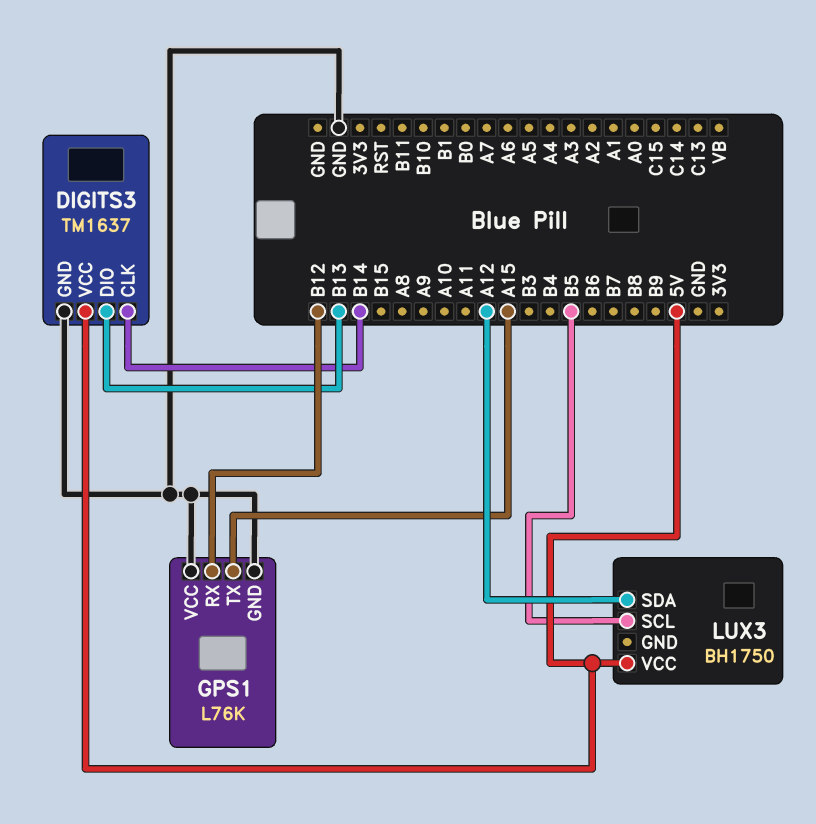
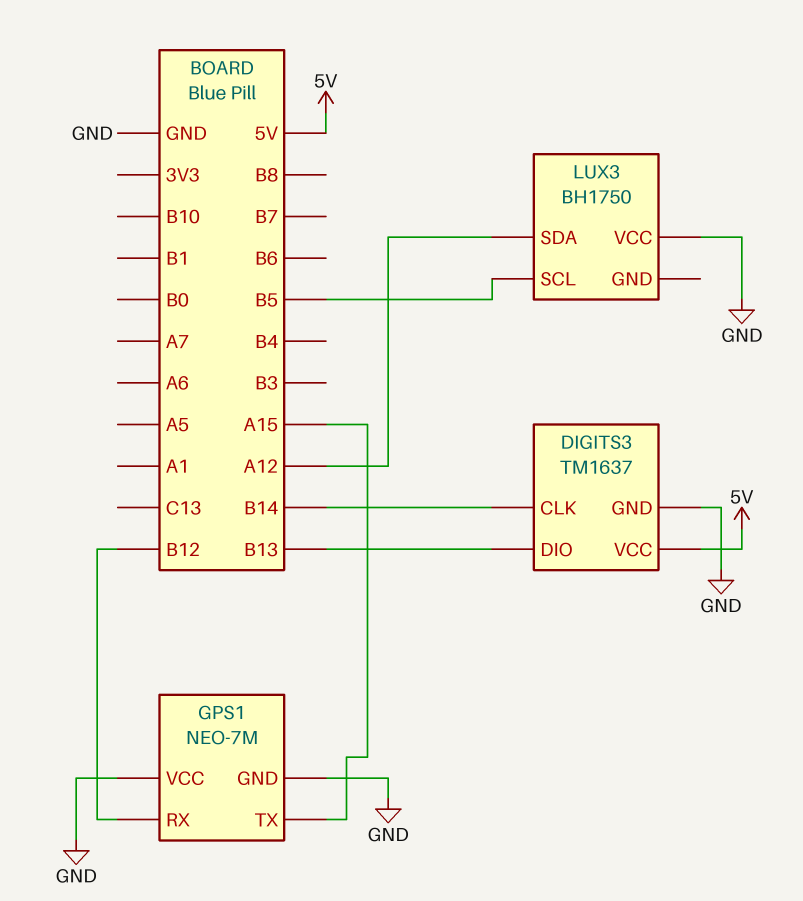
GPS1: L76K -> NEO-7M
LUX3 pin VCC: 5V -> GND

